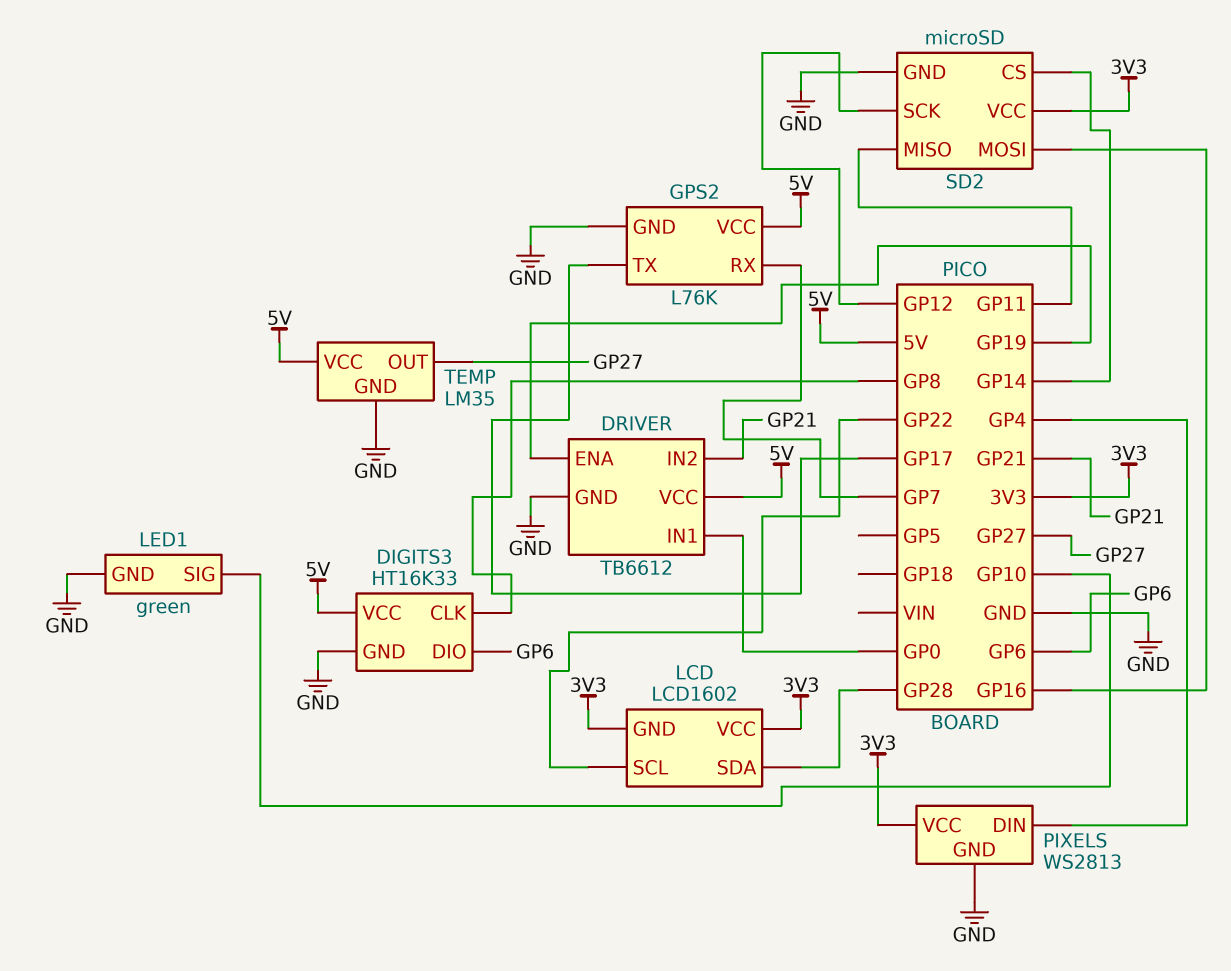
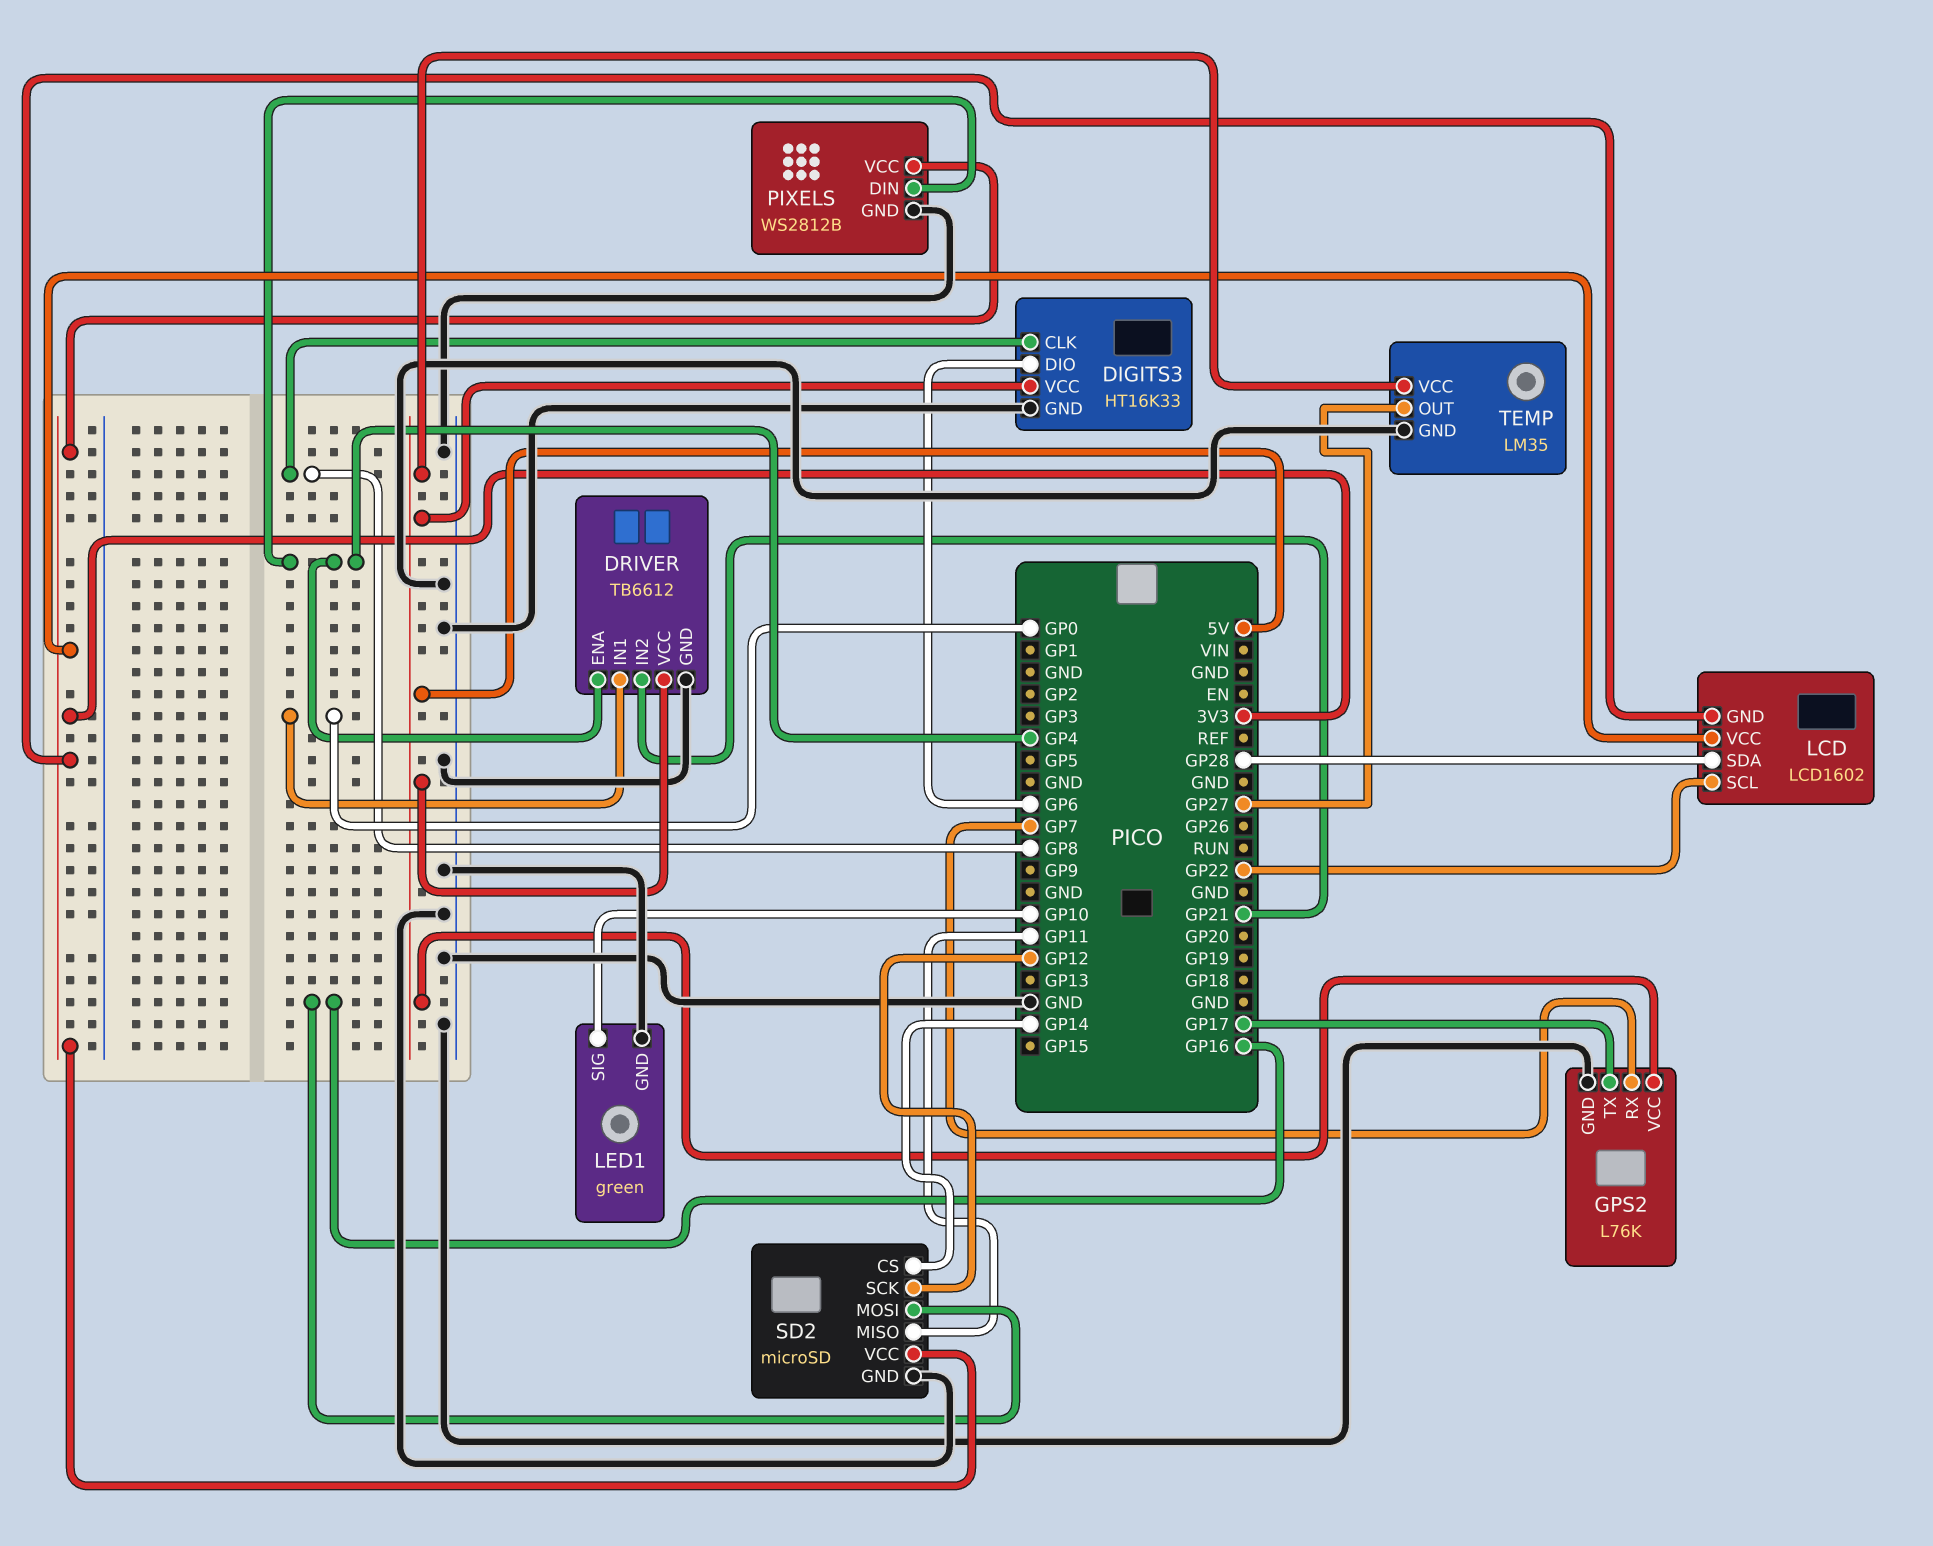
DRIVER pin ENA: GP19 -> GP4
PIXELS: WS2813 -> WS2812B

